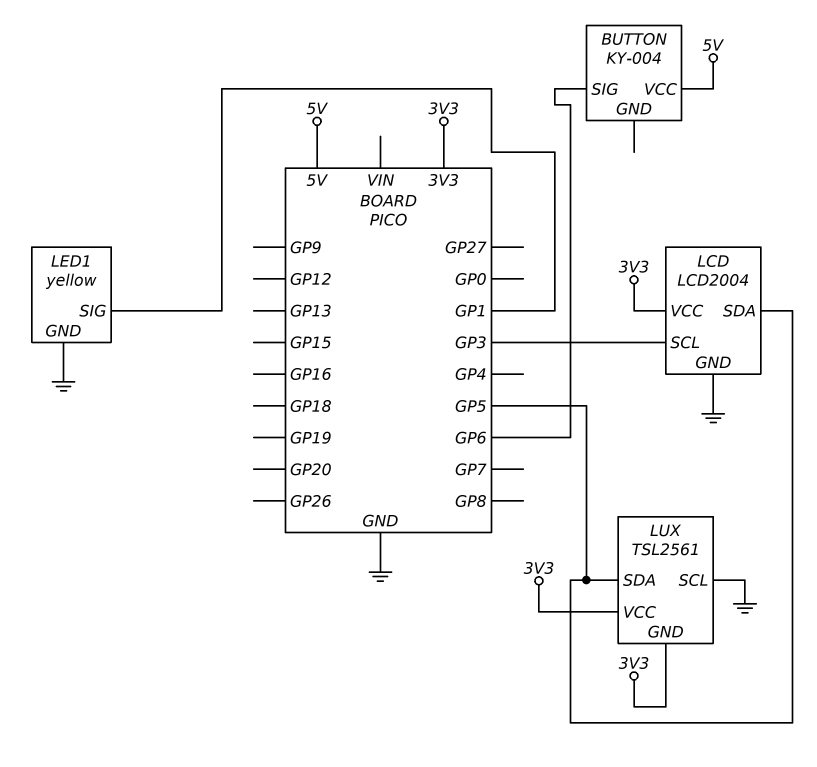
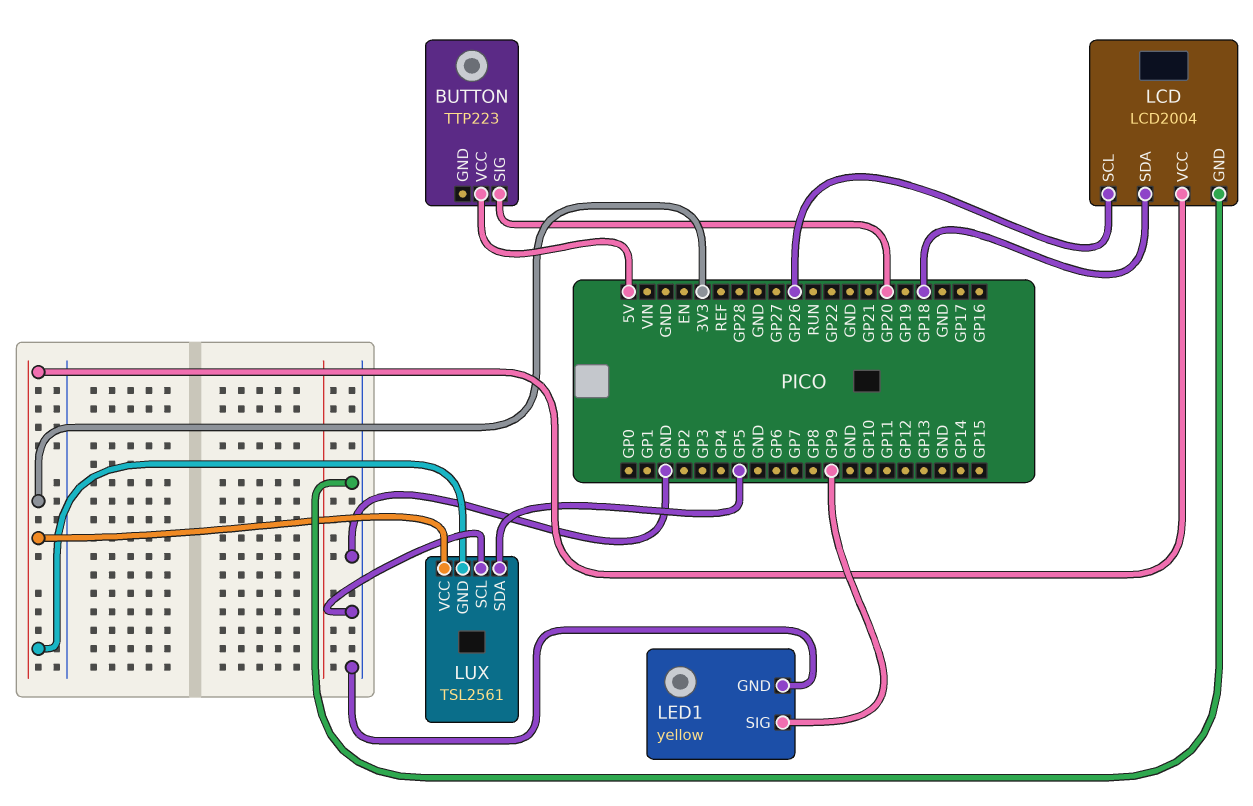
BUTTON: KY-004 -> TTP223
BUTTON pin SIG: GP6 -> GP20
LCD pin SCL: GP3 -> GP26
LCD pin SDA: GP5 -> GP18
LED1 pin SIG: GP1 -> GP9

